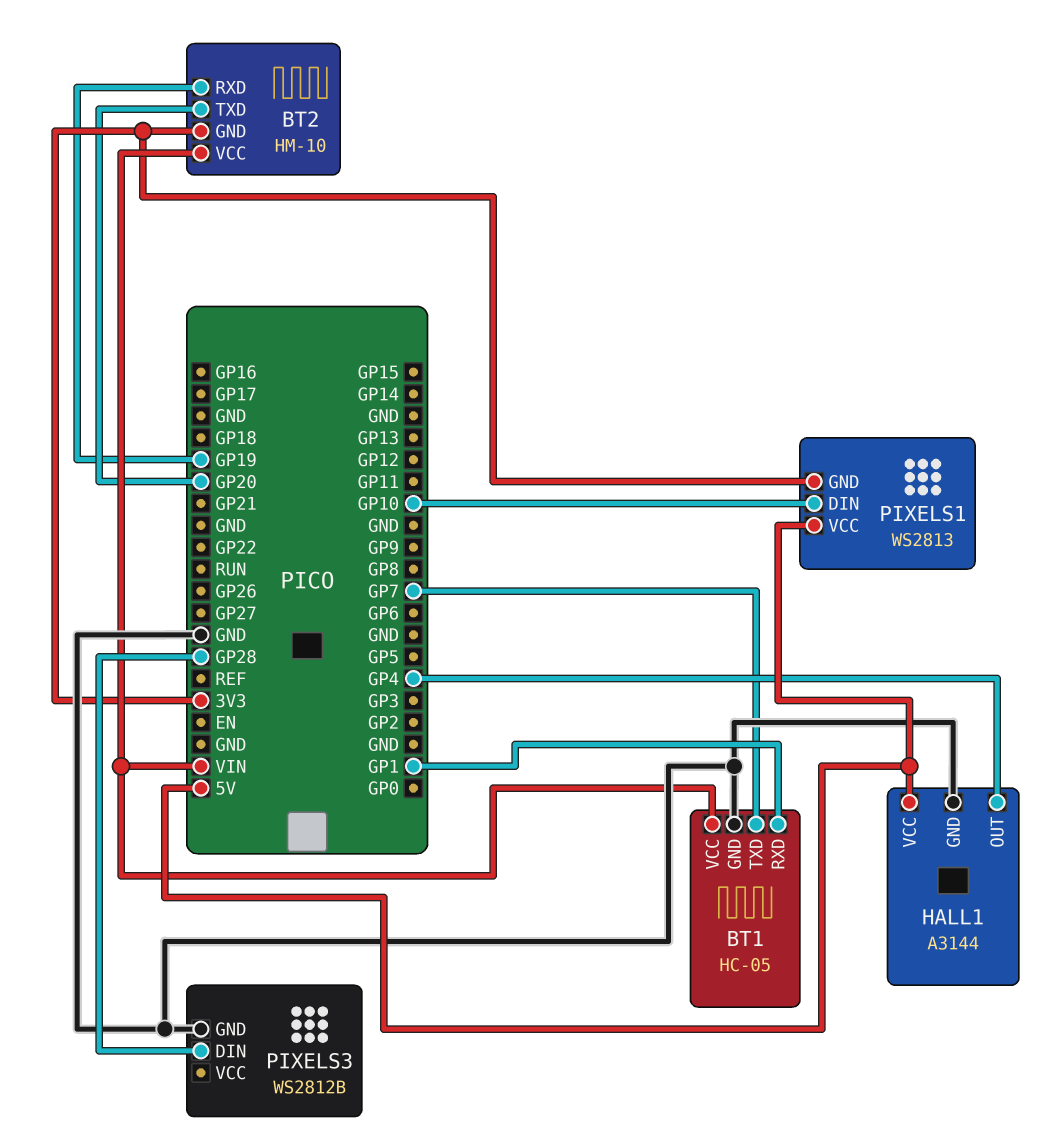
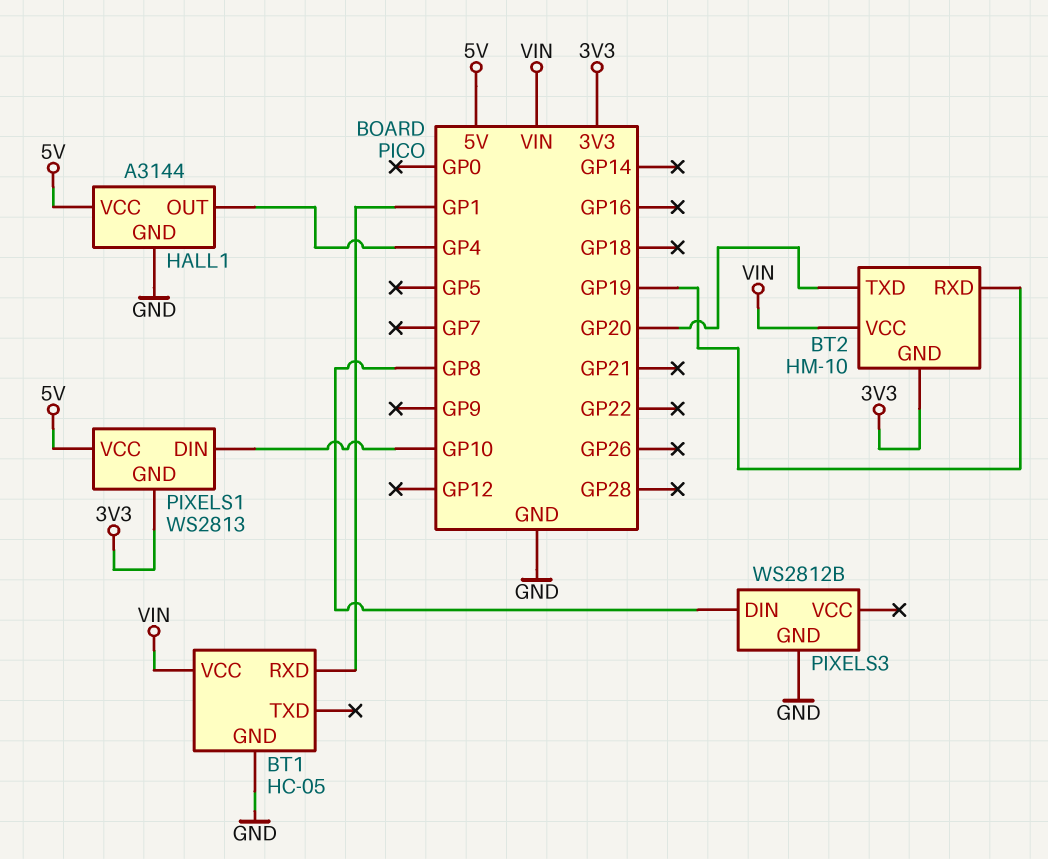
BT1 pin TXD: GP7 -> none
PIXELS3 pin DIN: GP28 -> GP8

